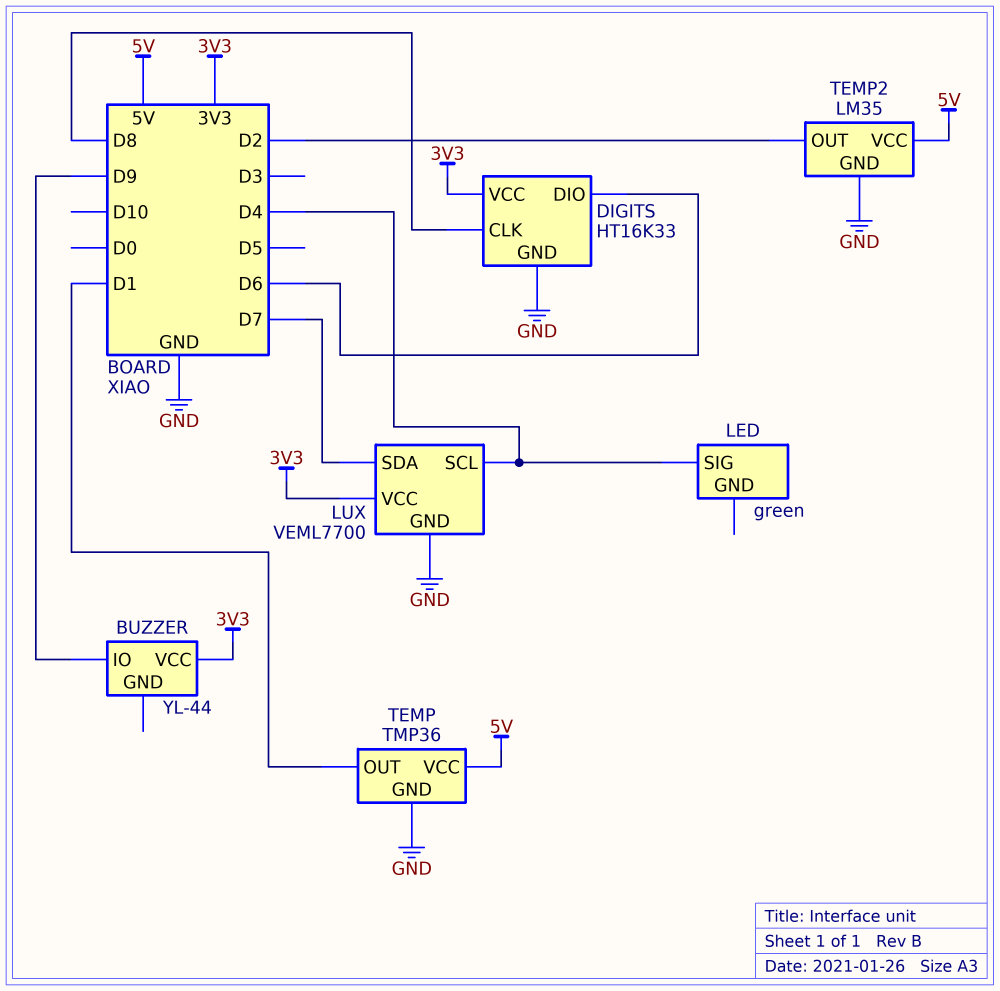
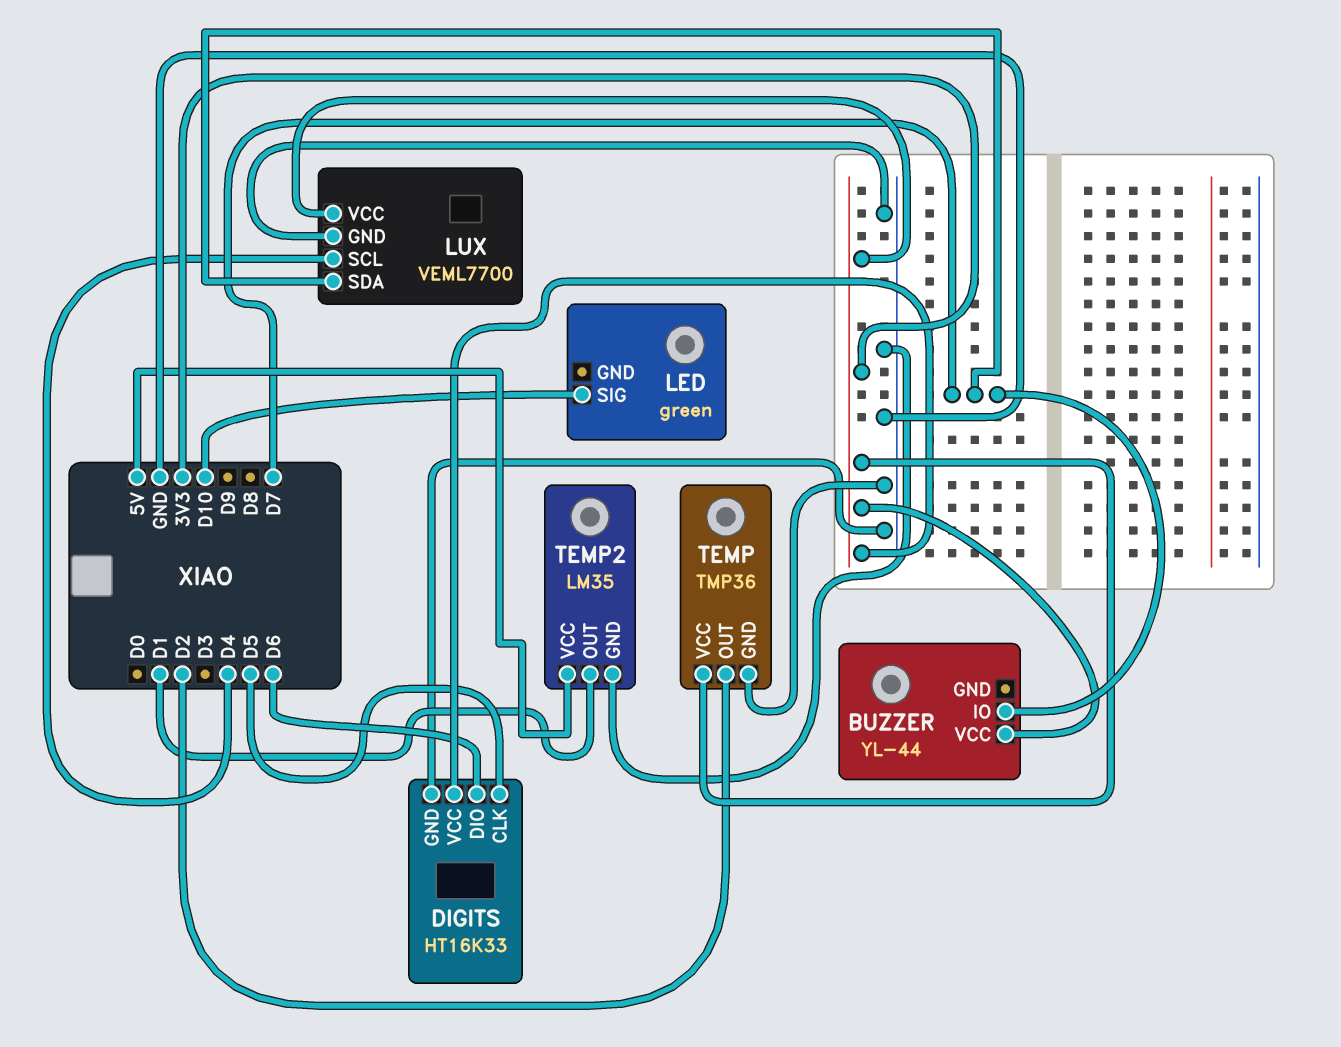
BUZZER pin IO: D9 -> D7
DIGITS pin CLK: D8 -> D5
LED pin SIG: D4 -> D10
TEMP pin OUT: D1 -> D2
TEMP pin VCC: 5V -> 3V3
TEMP2 pin OUT: D2 -> D1

